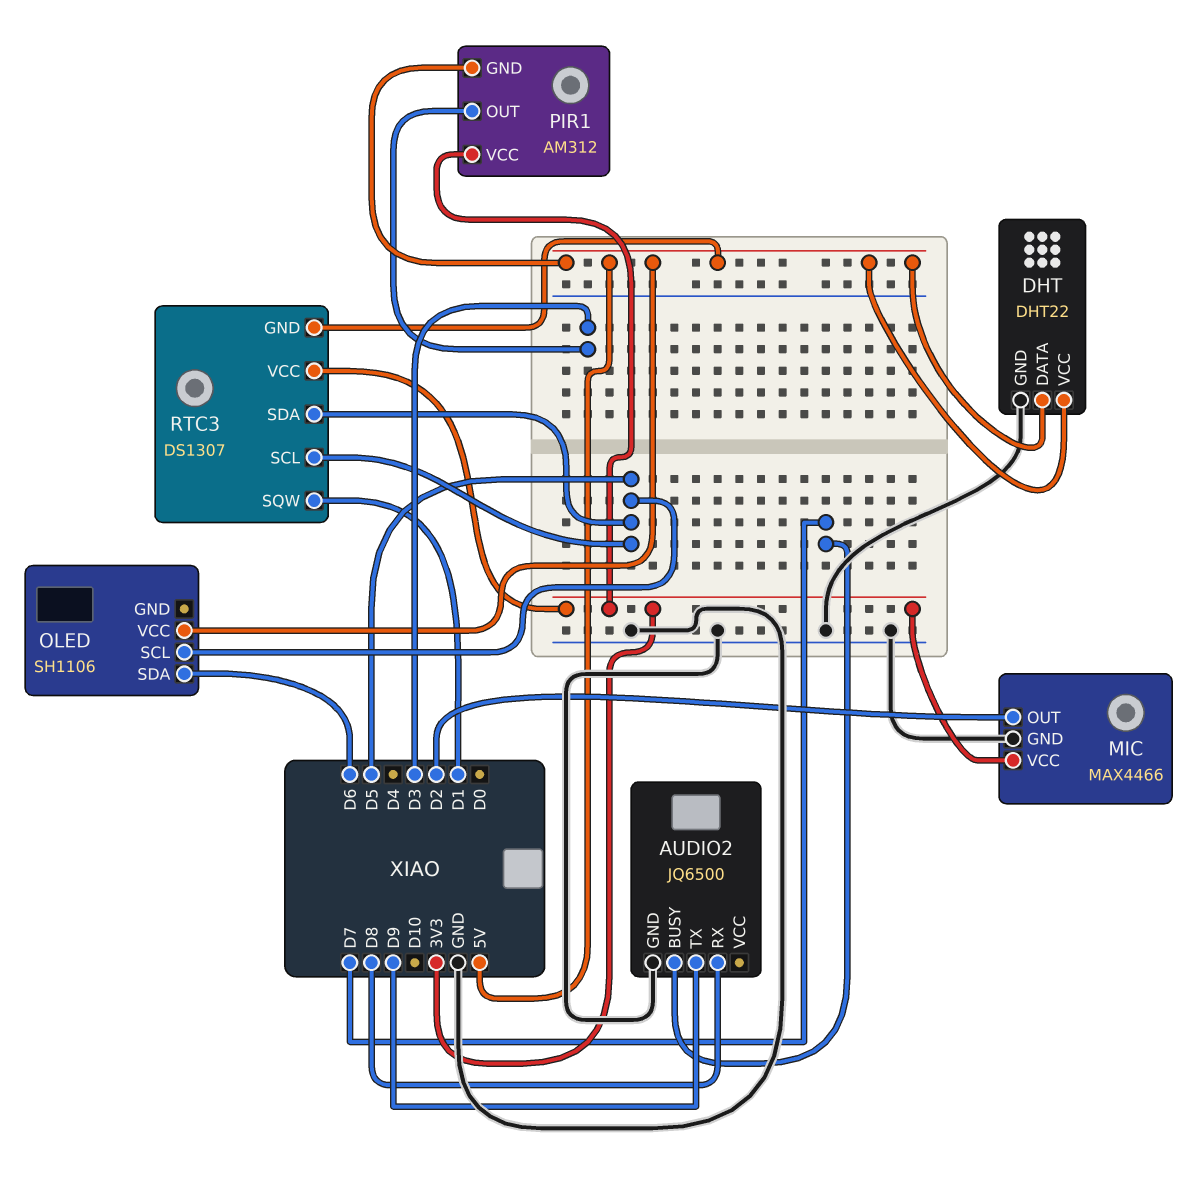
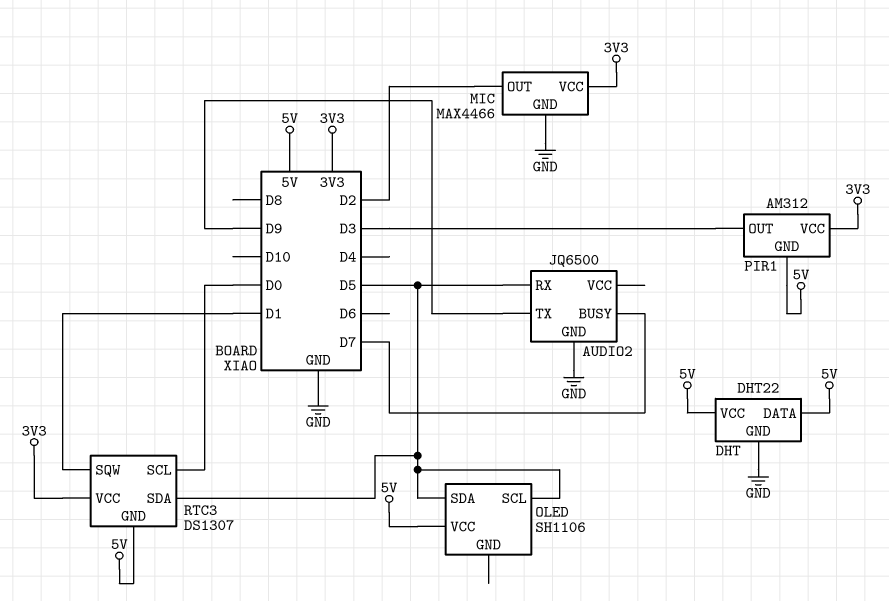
AUDIO2 pin RX: D8 -> D5
OLED pin SDA: D6 -> D5
RTC3 pin SCL: D5 -> D0

